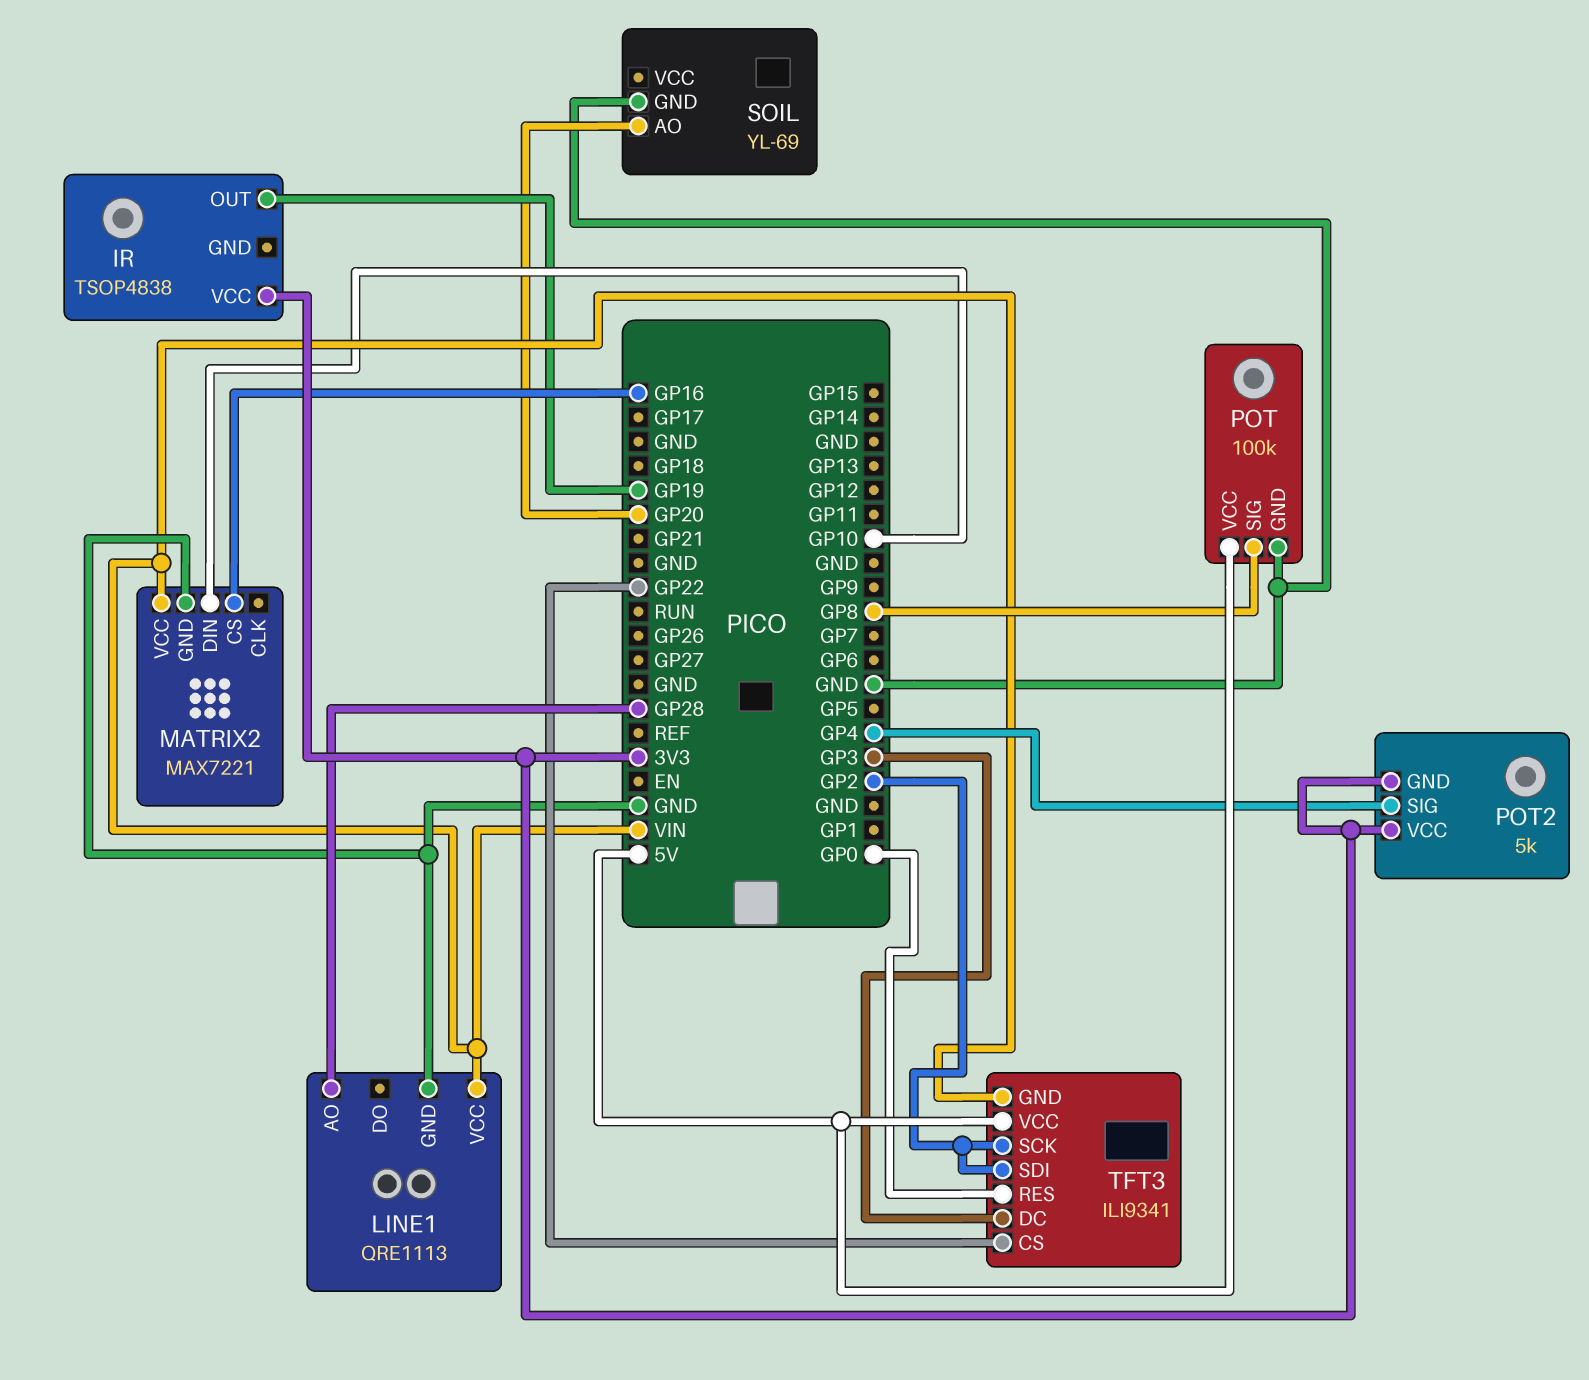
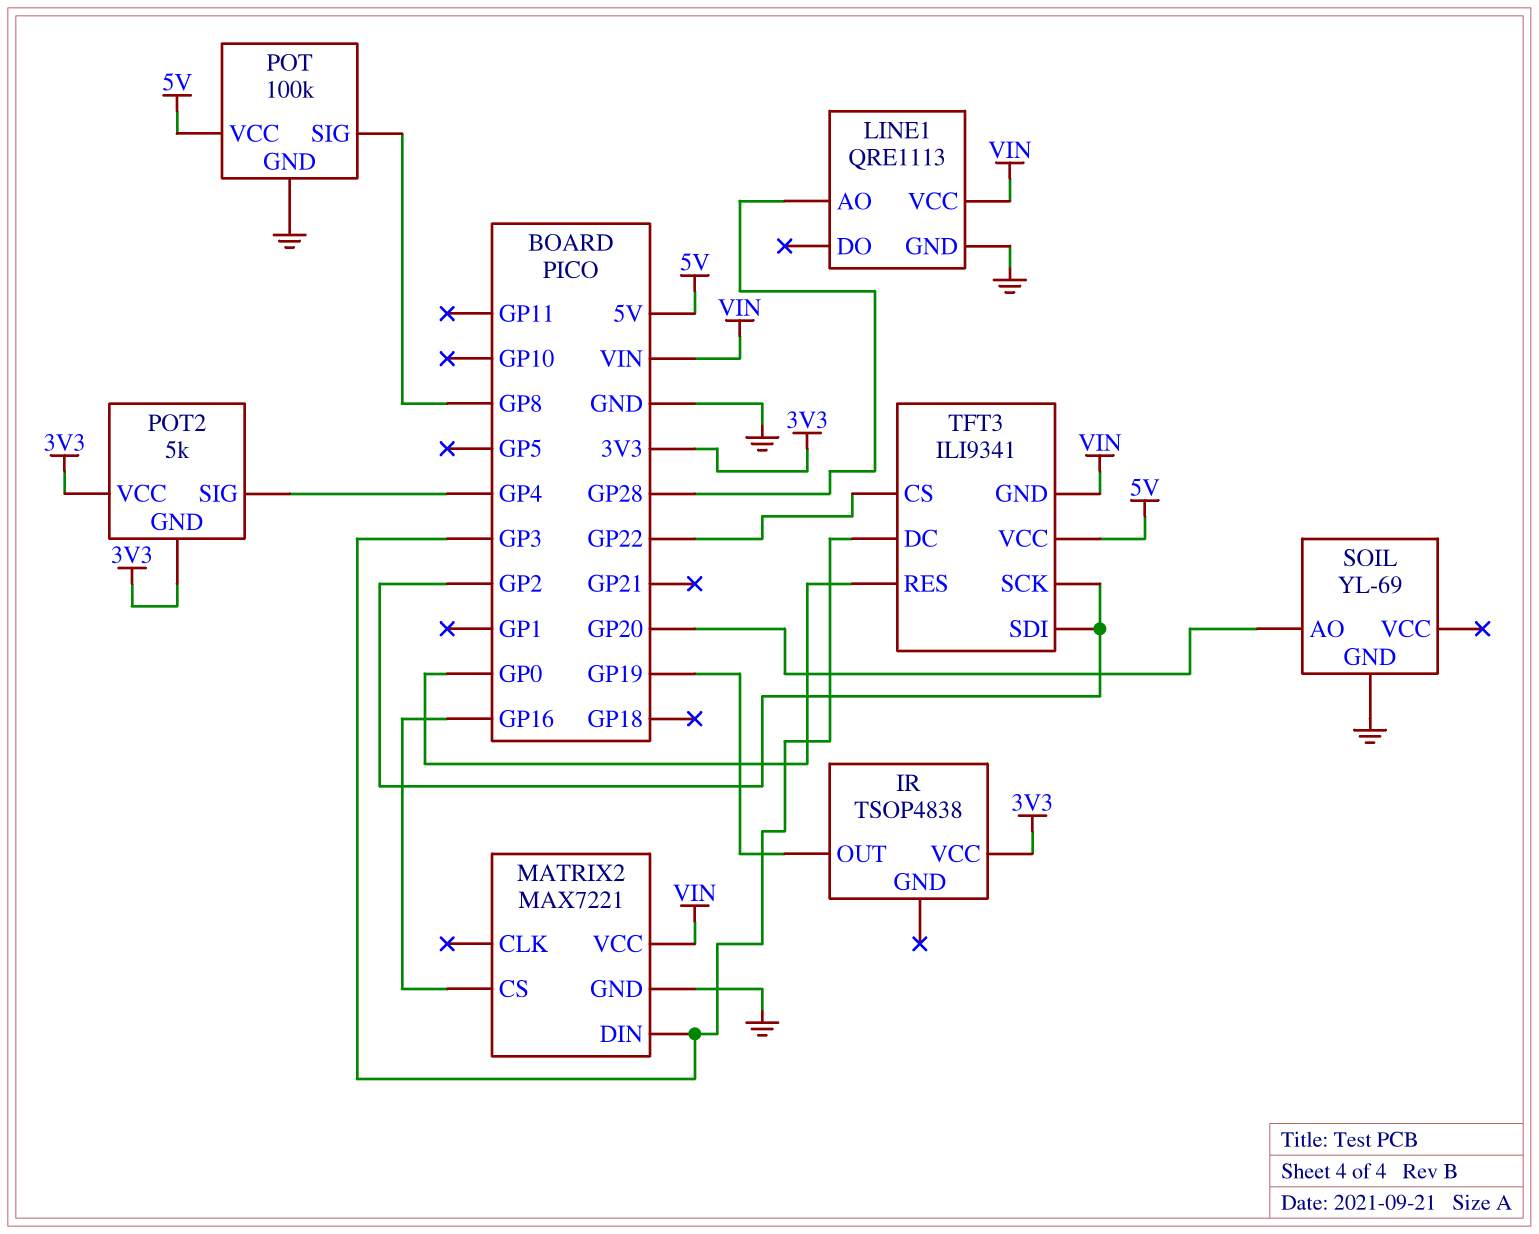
MATRIX2 pin DIN: GP10 -> GP3

